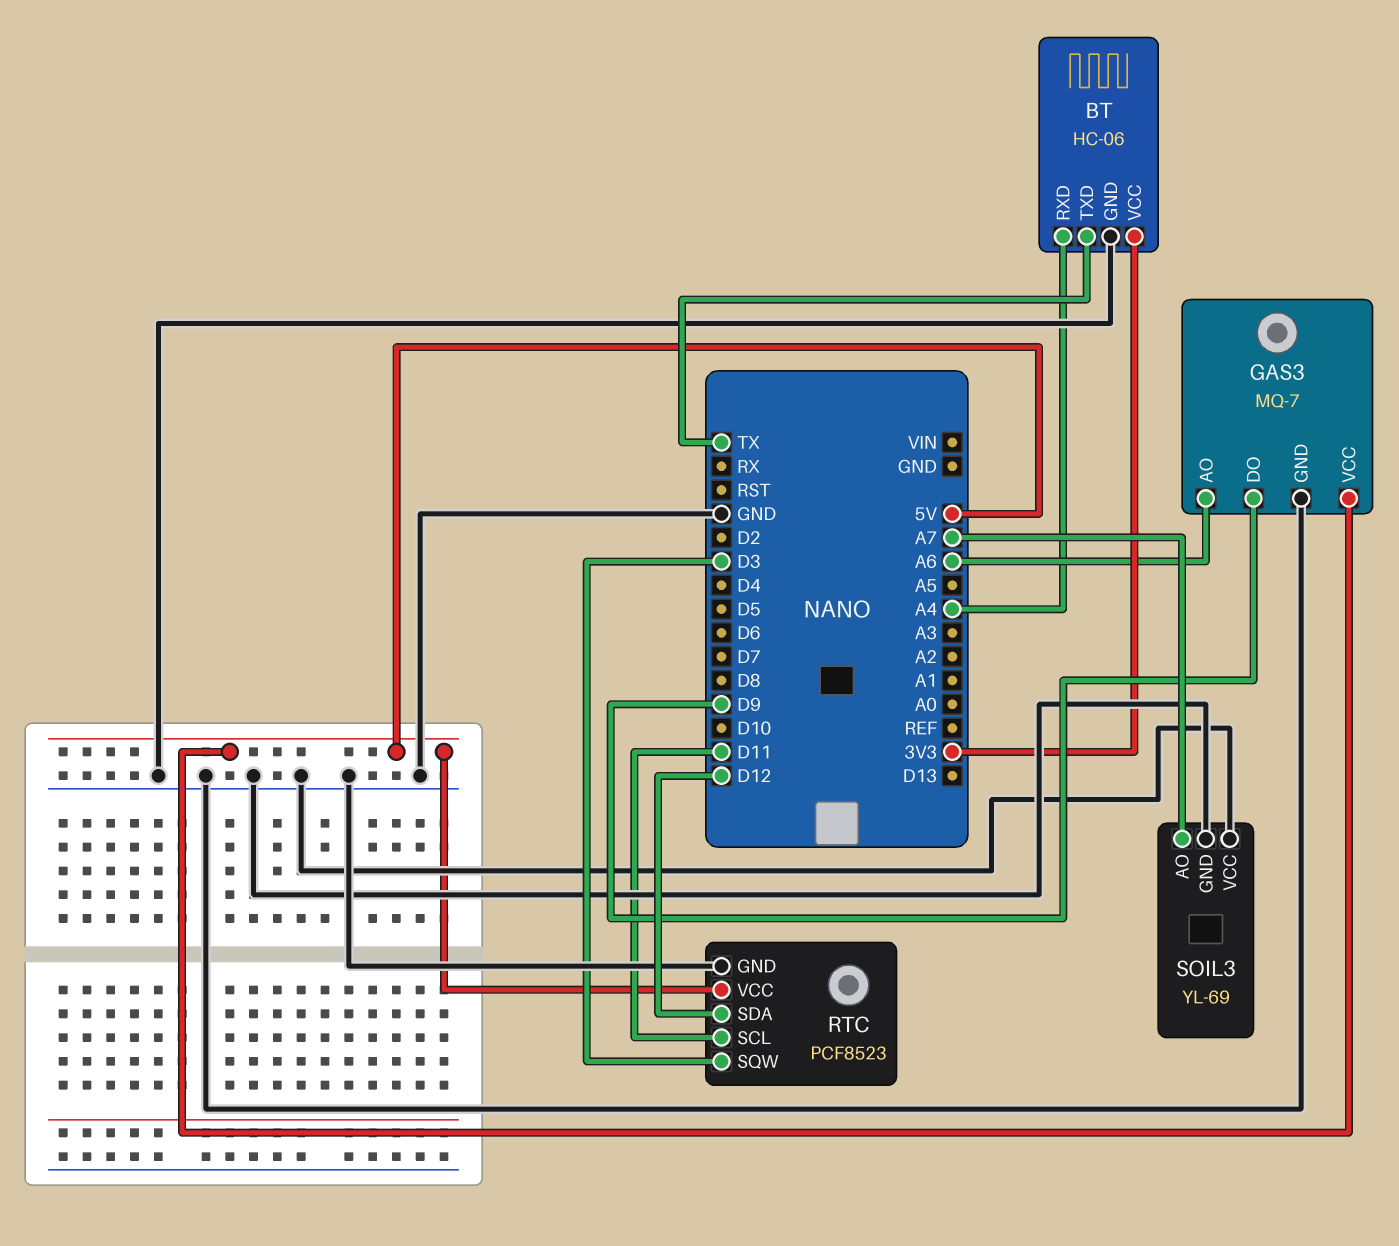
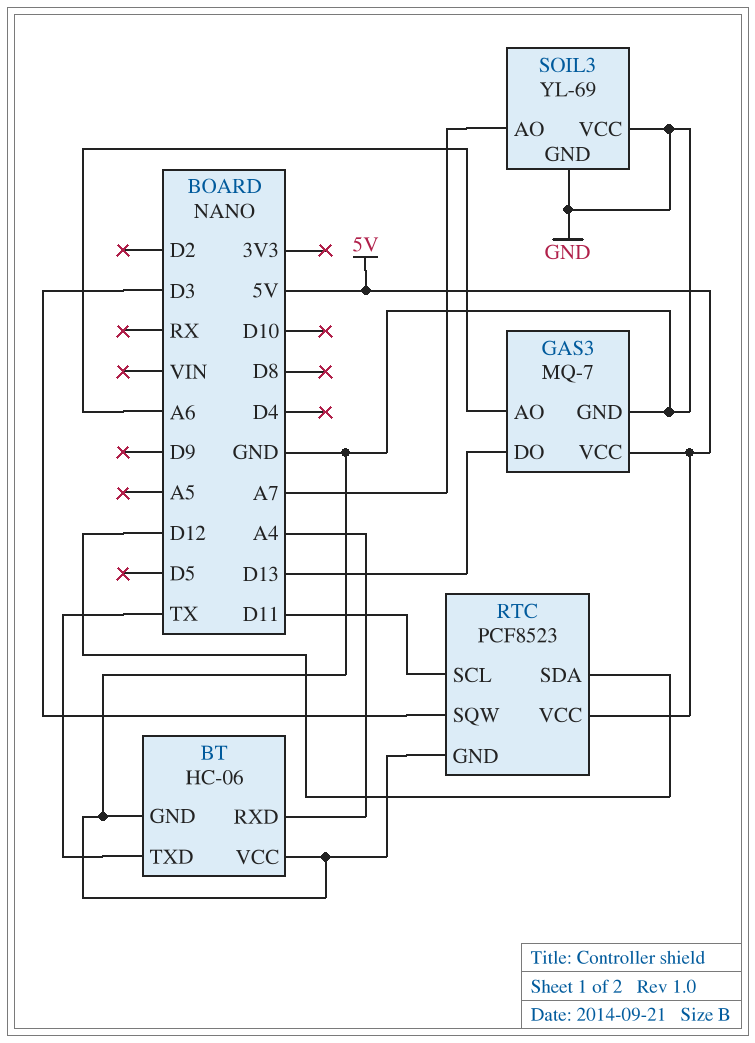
BT pin VCC: 3V3 -> GND
GAS3 pin DO: D9 -> D13

